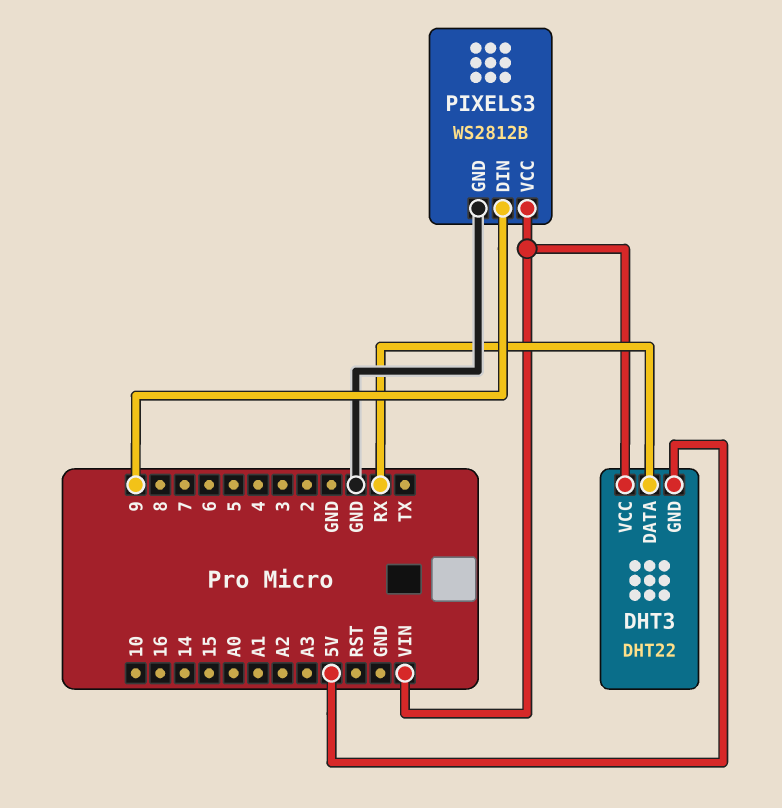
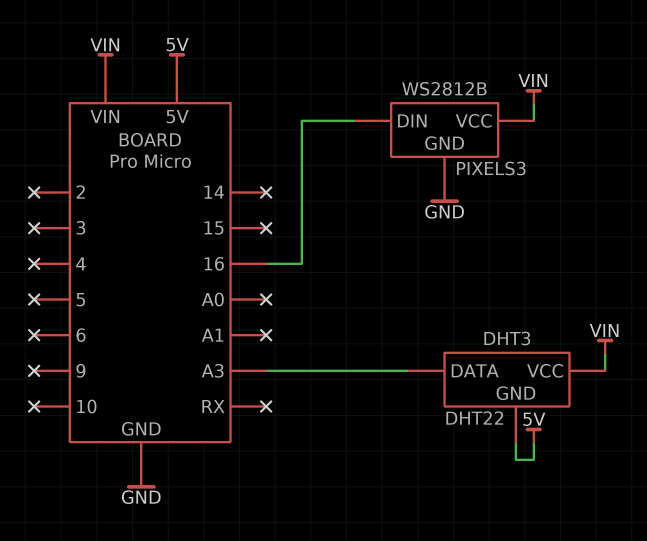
DHT3 pin DATA: RX -> A3
PIXELS3 pin DIN: 9 -> 16

